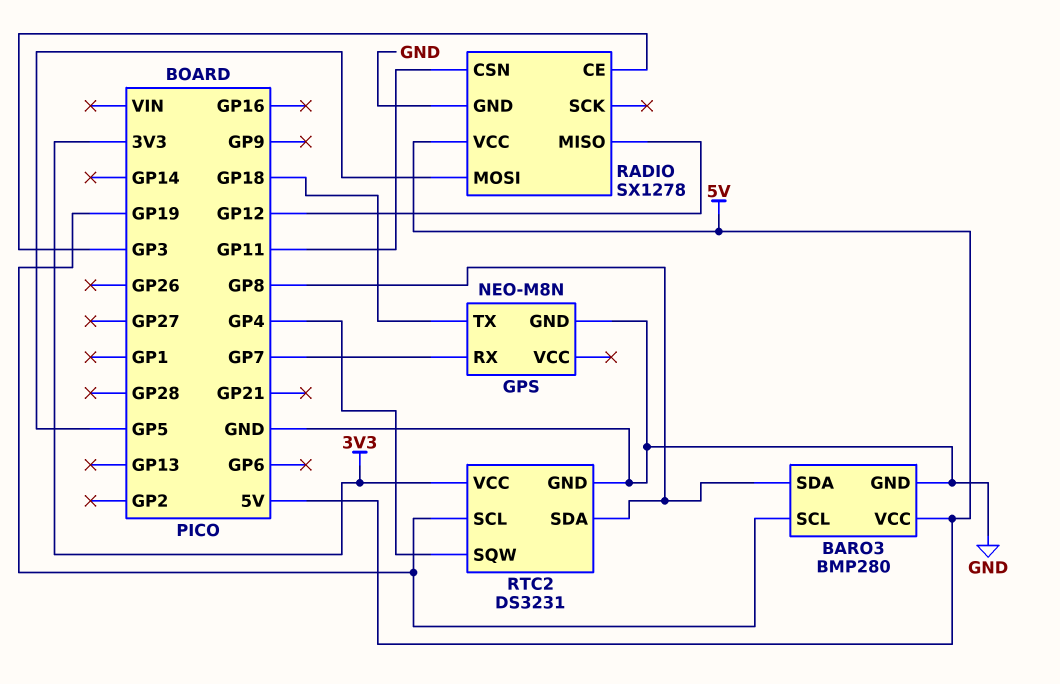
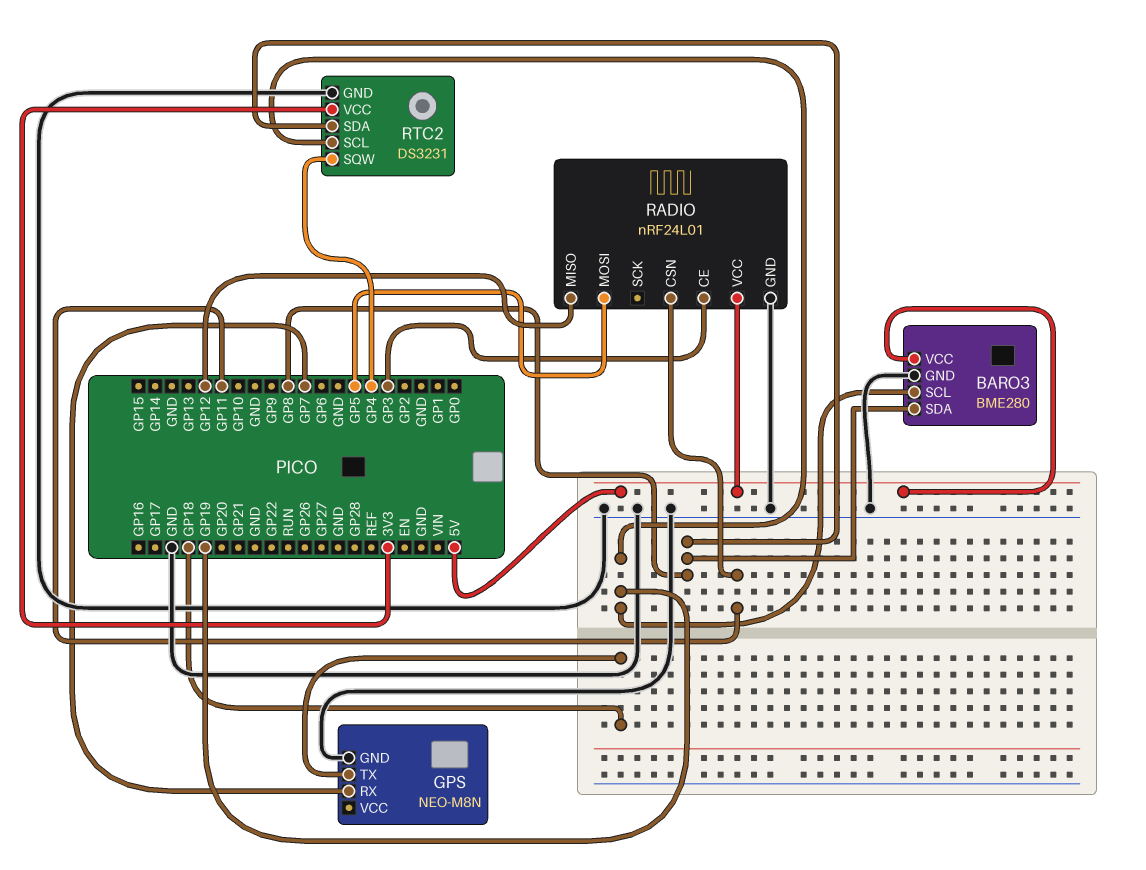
BARO3: BMP280 -> BME280
RADIO: SX1278 -> nRF24L01

